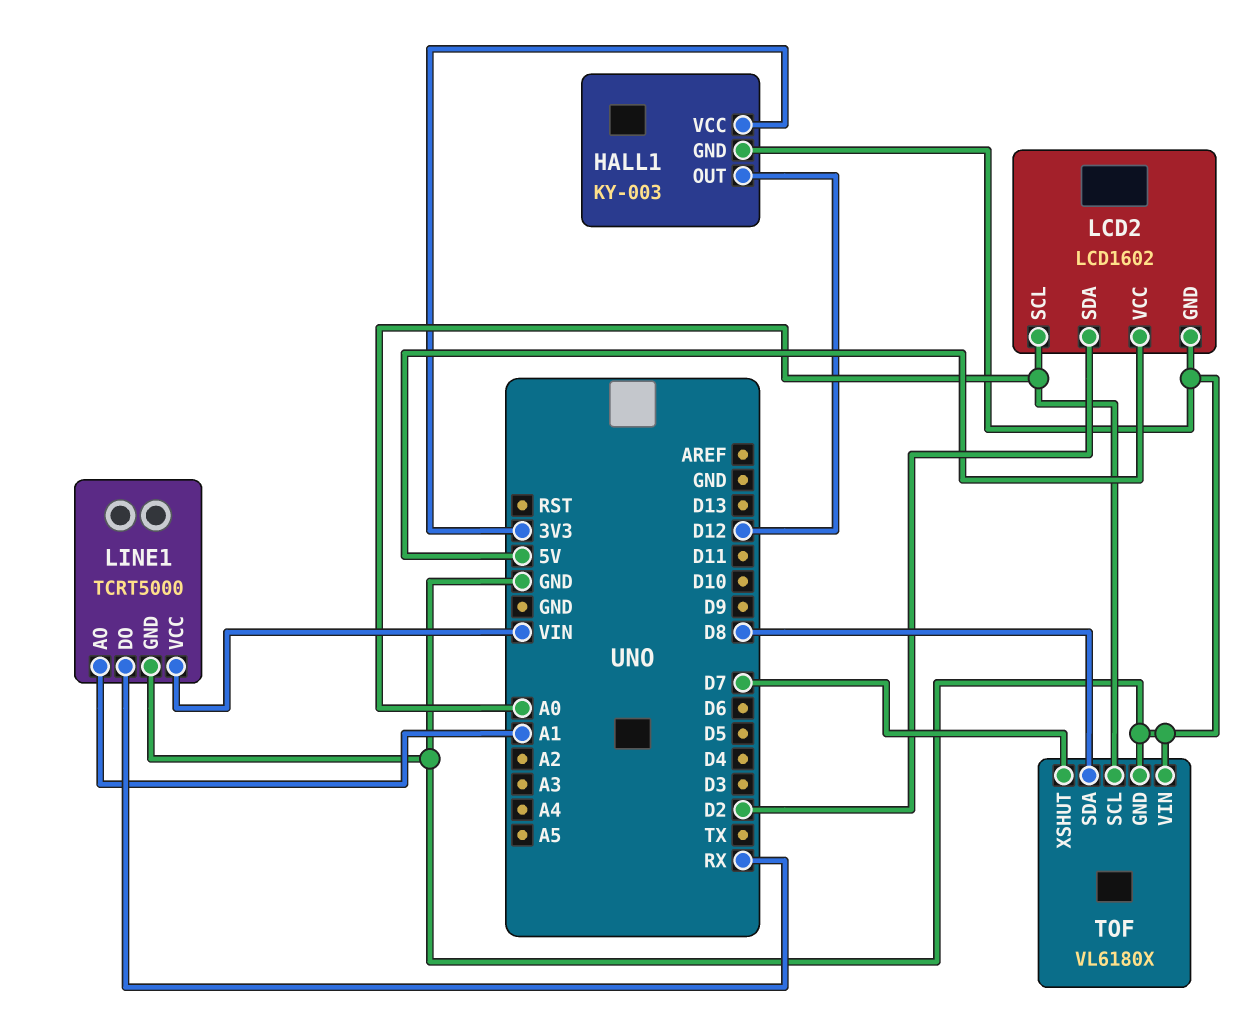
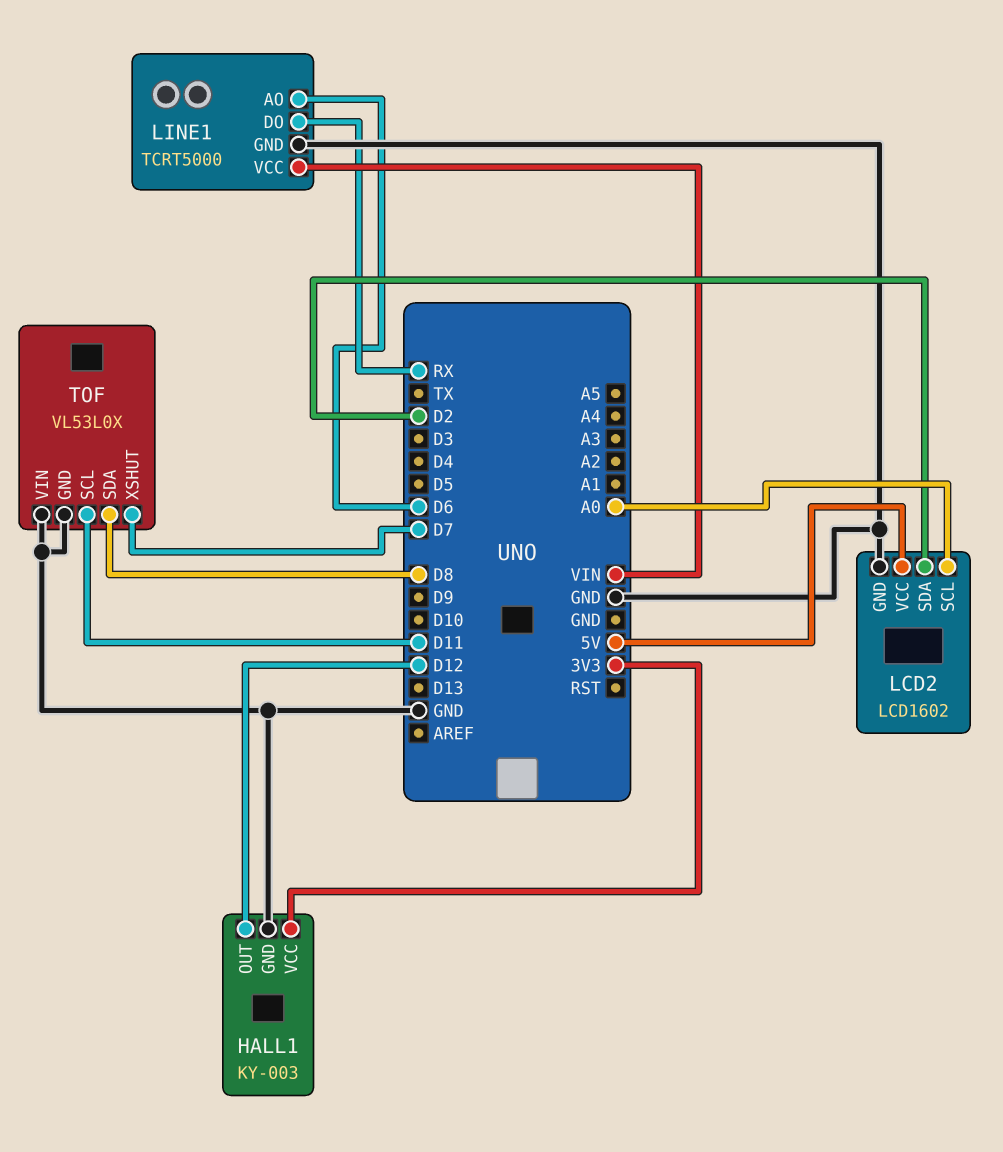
LINE1 pin AO: A1 -> D6
TOF: VL6180X -> VL53L0X
TOF pin SCL: A0 -> D11

